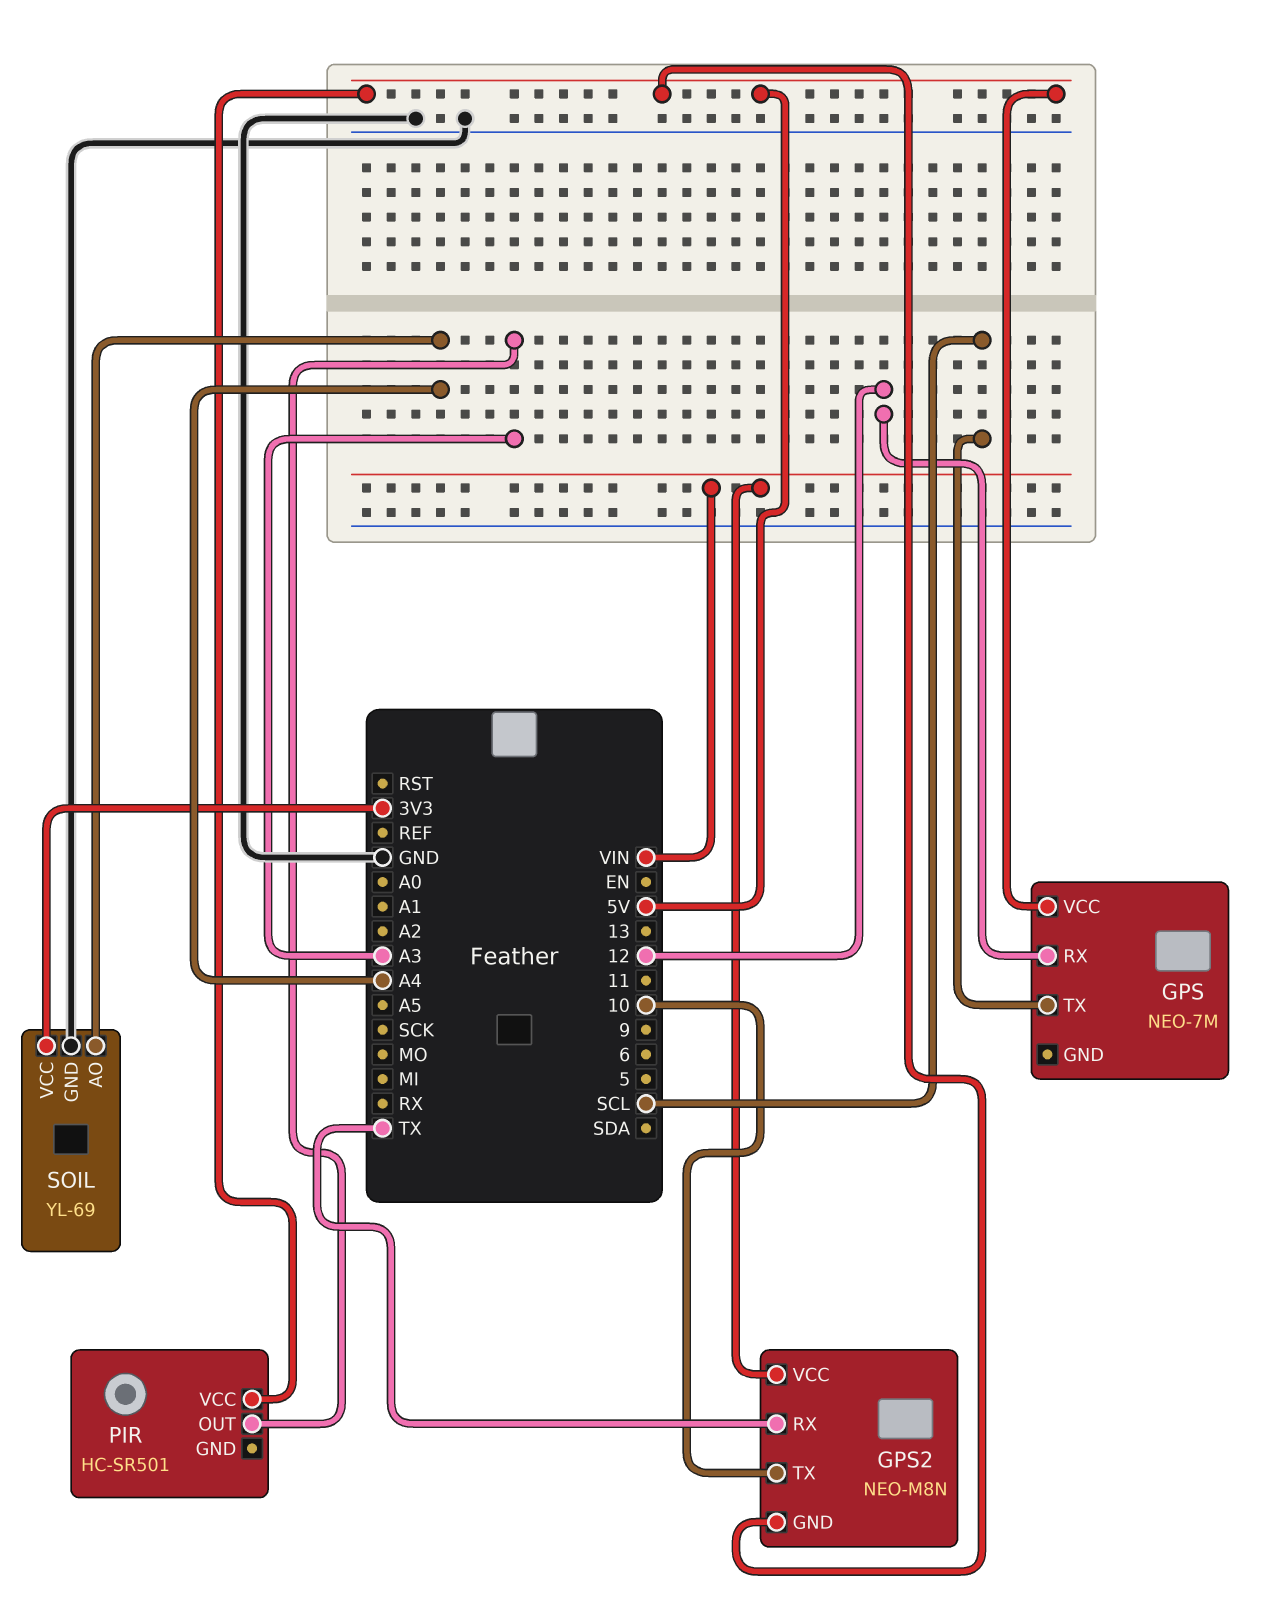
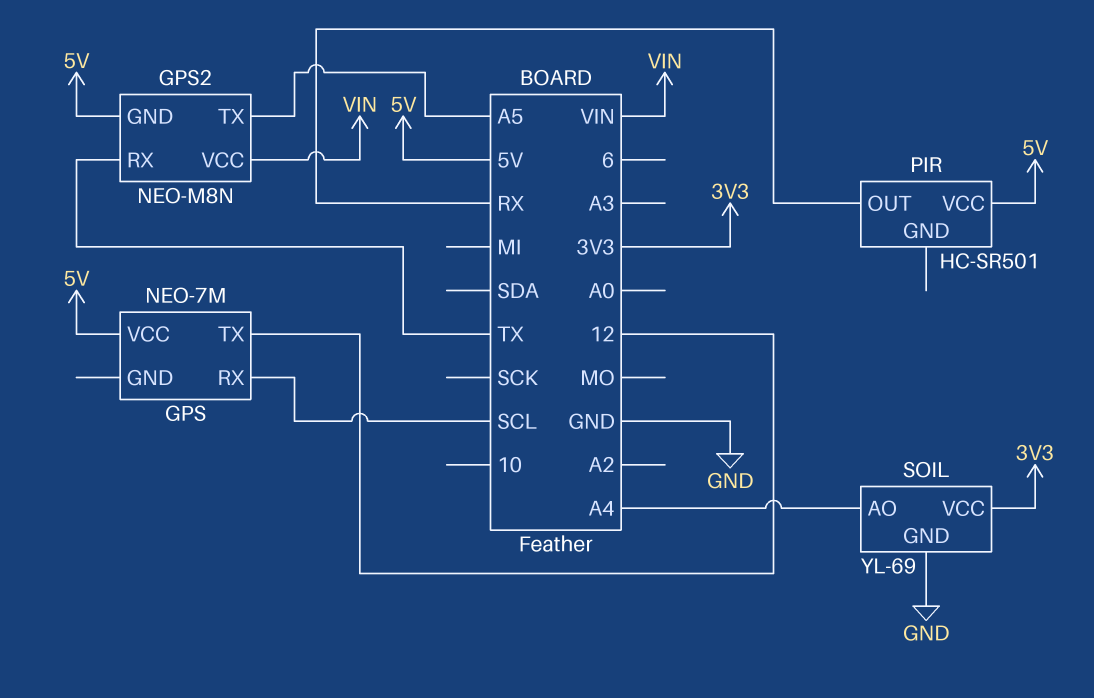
GPS pin RX: 12 -> SCL
GPS pin TX: SCL -> 12
GPS2 pin TX: 10 -> A5
PIR pin OUT: A3 -> RX

